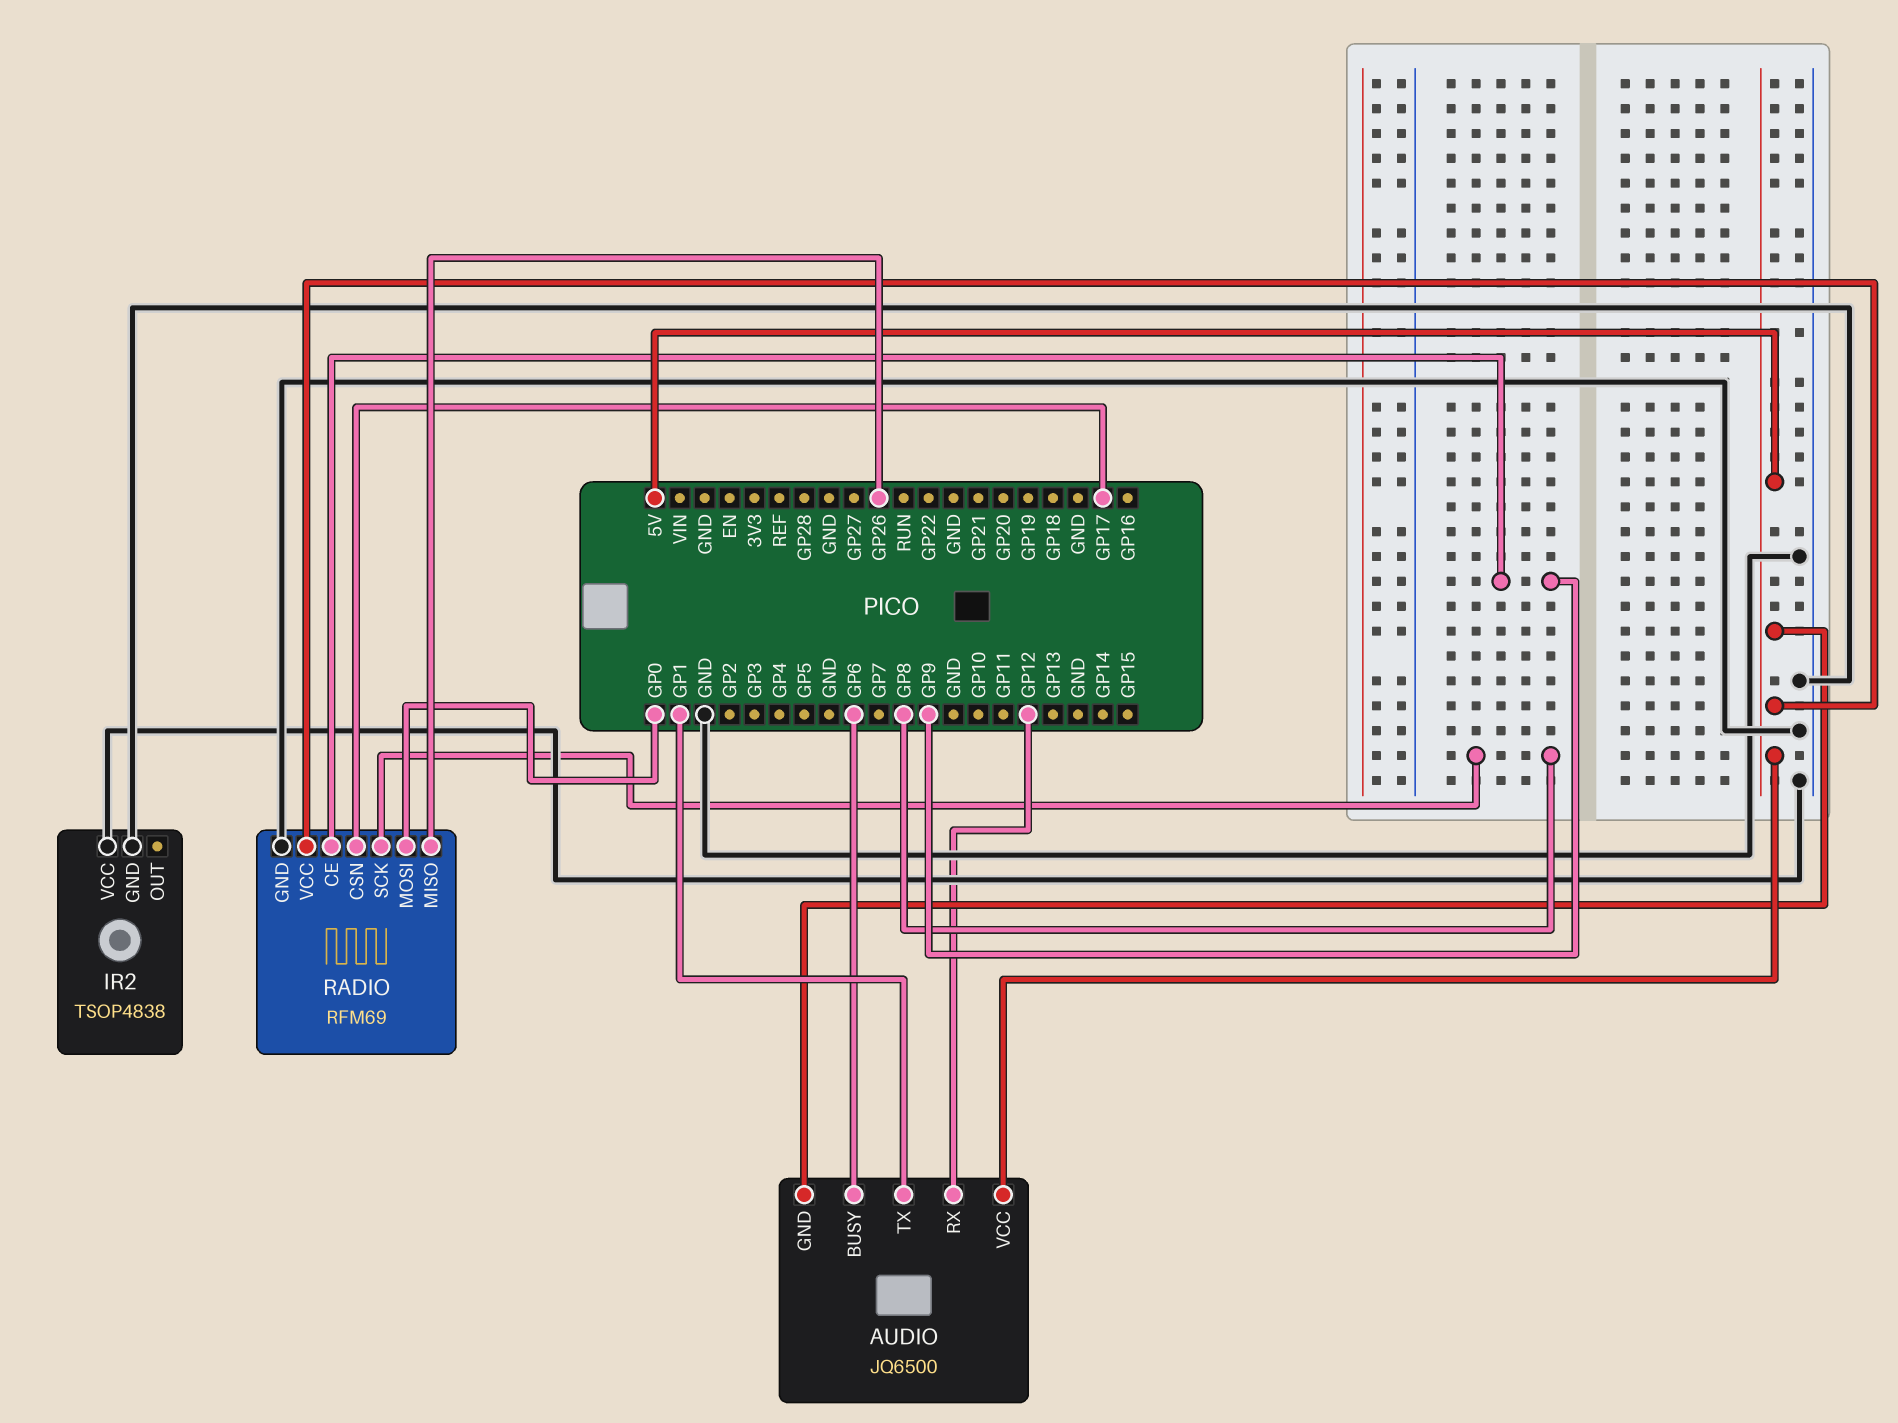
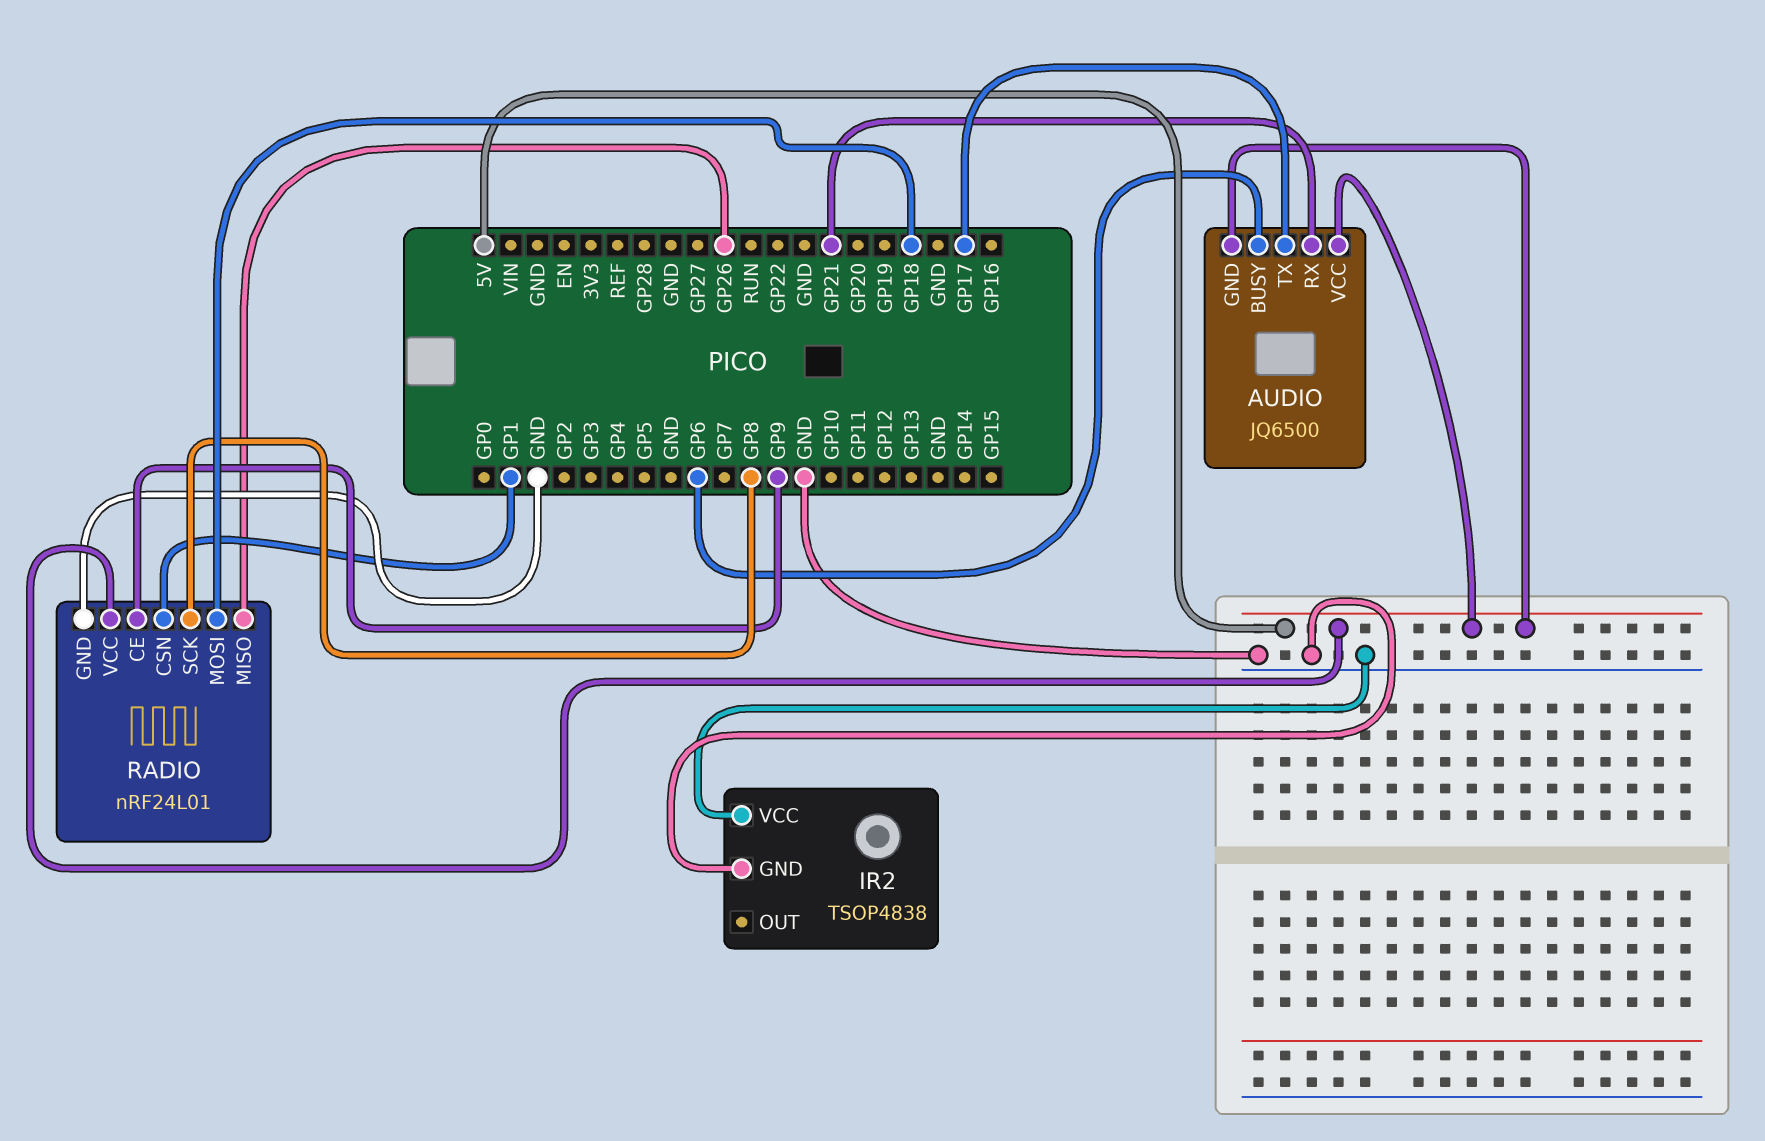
AUDIO pin RX: GP12 -> GP21
AUDIO pin TX: GP1 -> GP17
RADIO: RFM69 -> nRF24L01
RADIO pin CSN: GP17 -> GP1
RADIO pin MOSI: GP0 -> GP18

